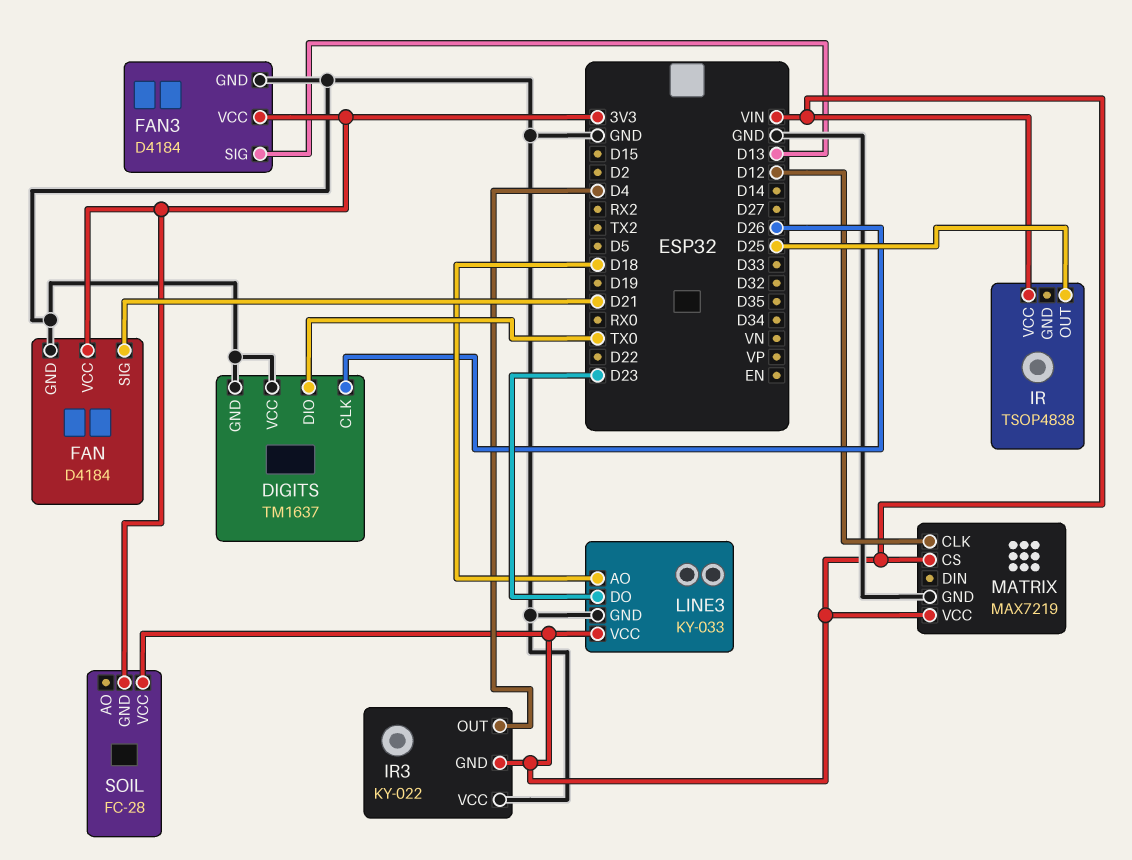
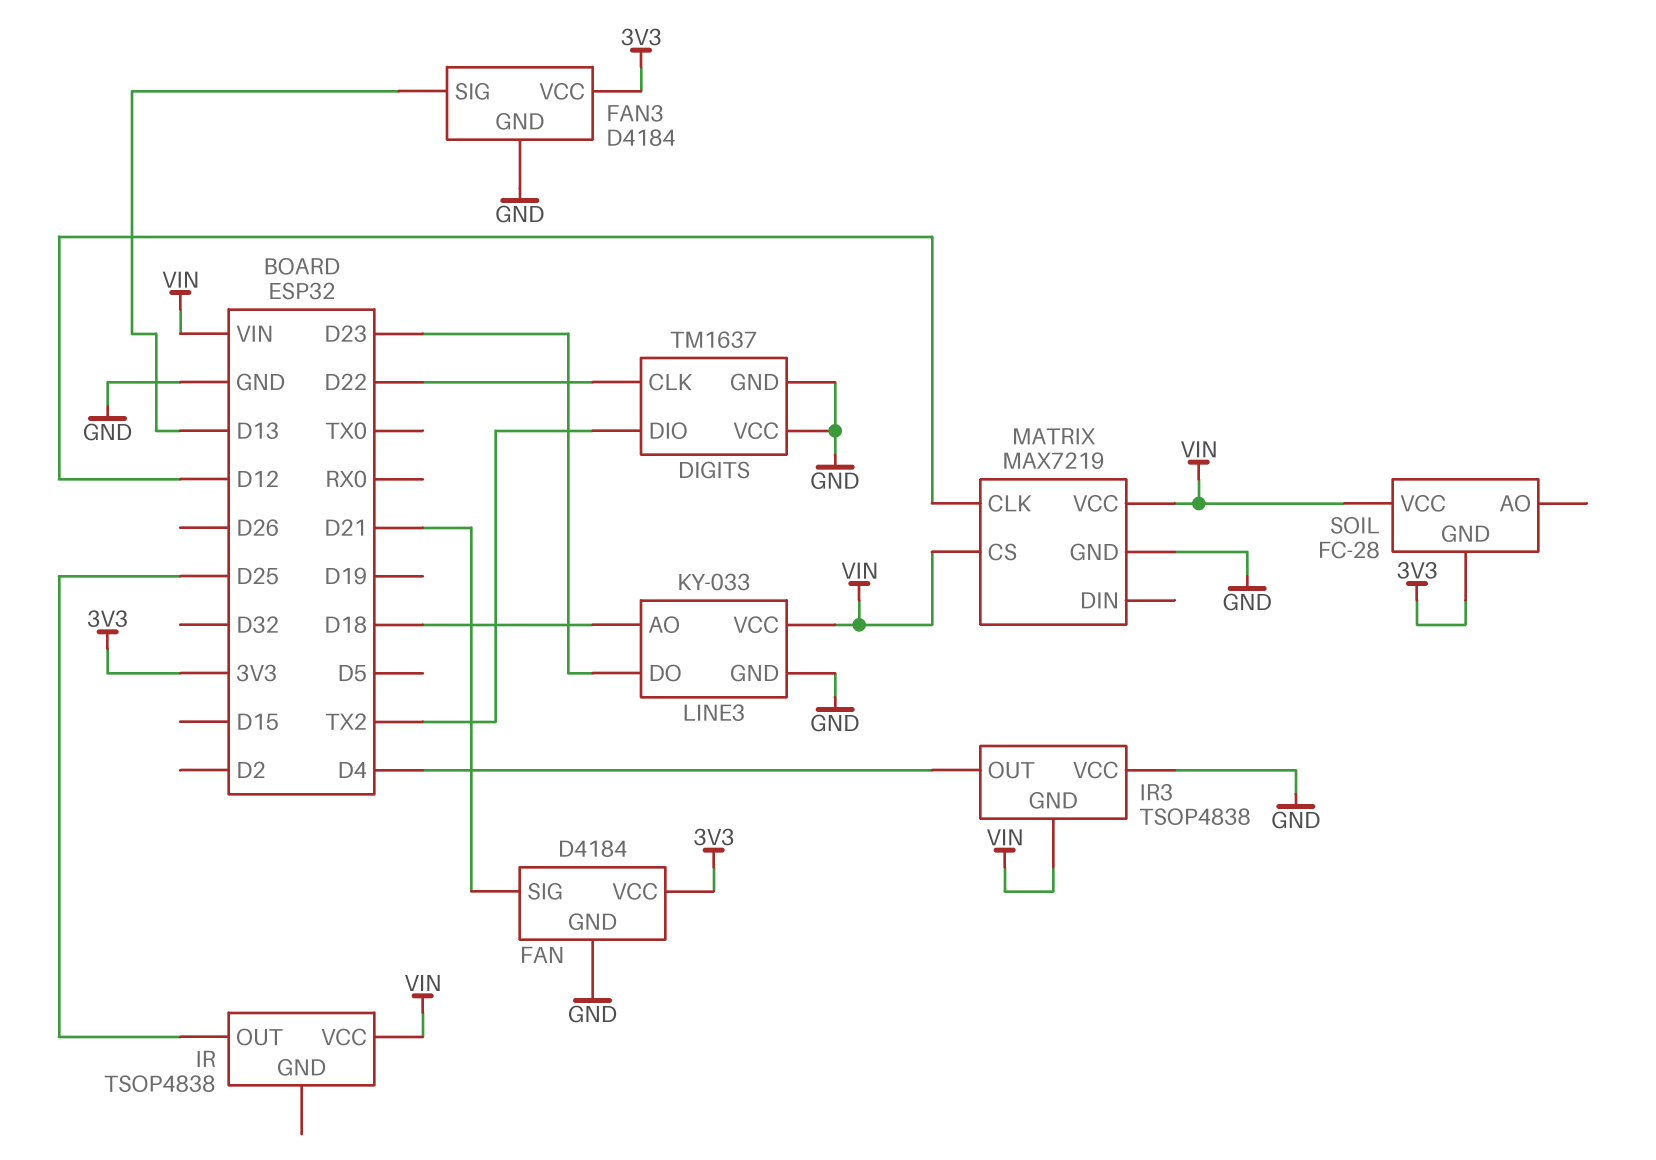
DIGITS pin CLK: D26 -> D22
DIGITS pin DIO: TX0 -> TX2
IR3: KY-022 -> TSOP4838

